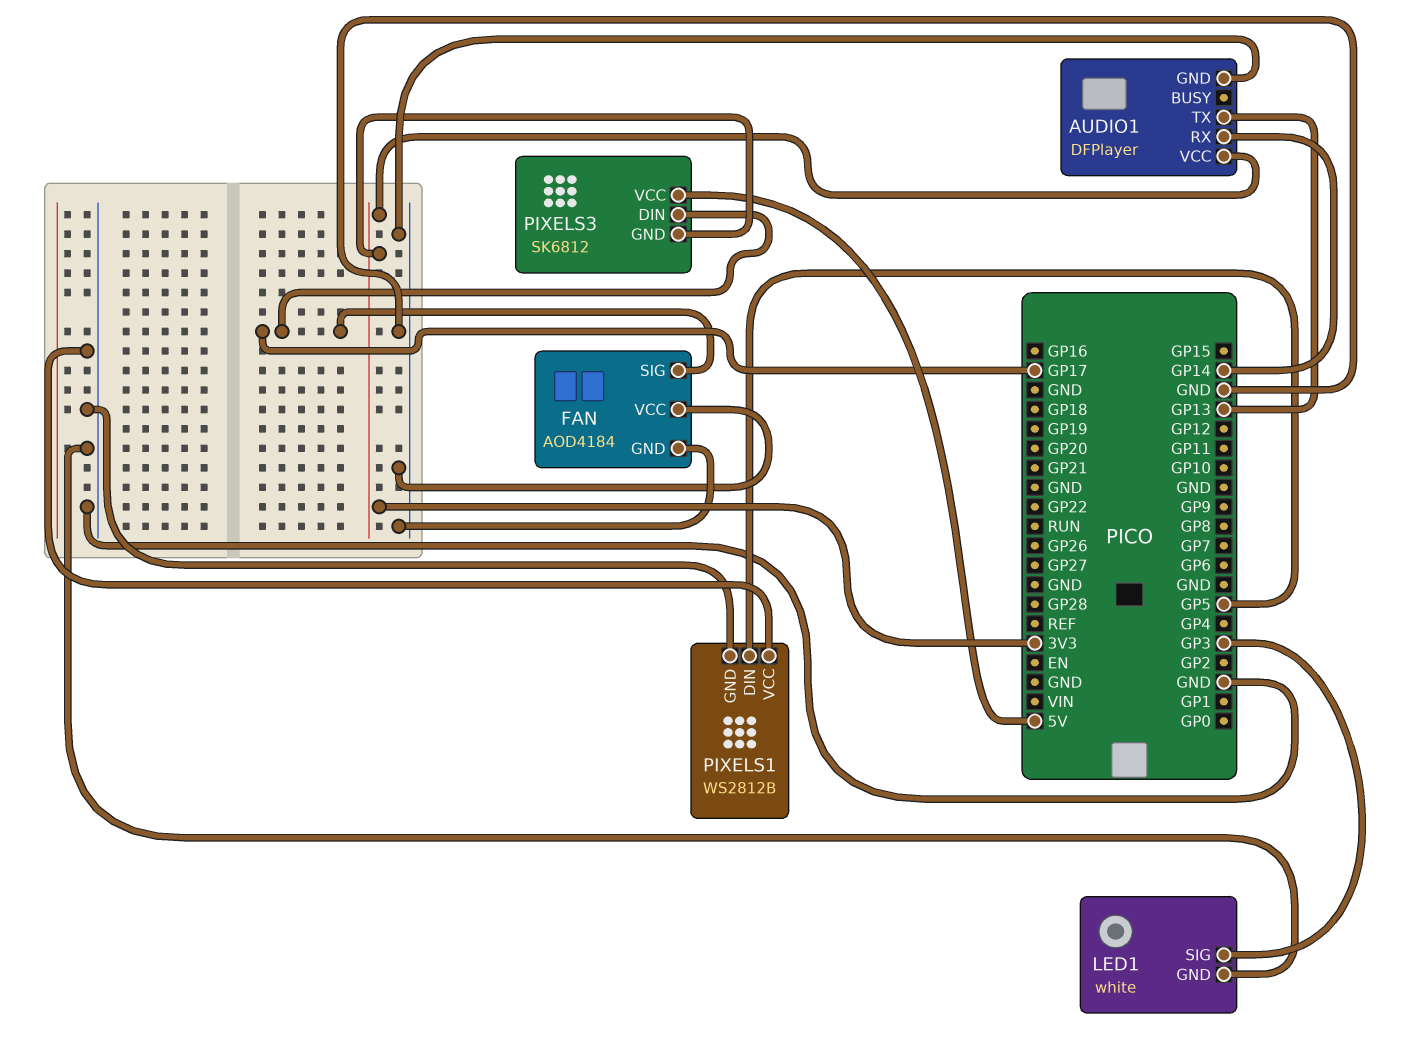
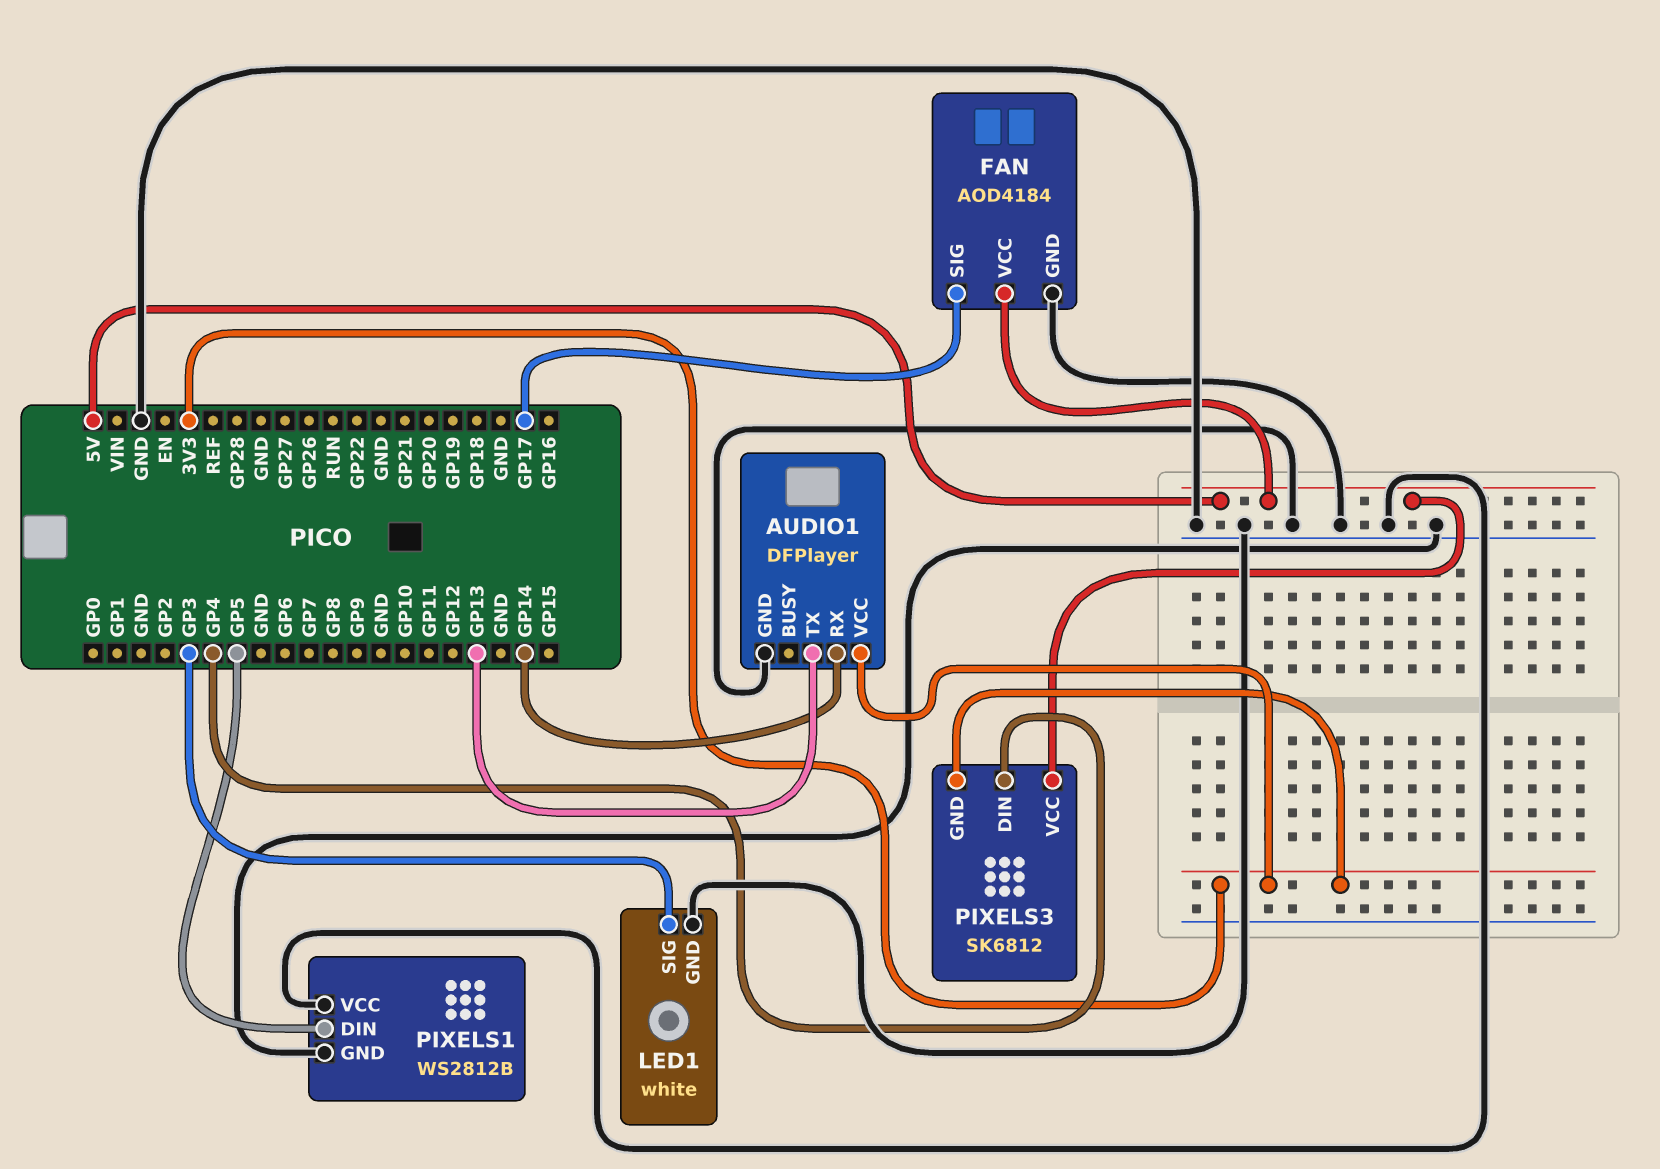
FAN pin VCC: GND -> 5V
PIXELS3 pin DIN: GP17 -> GP4

